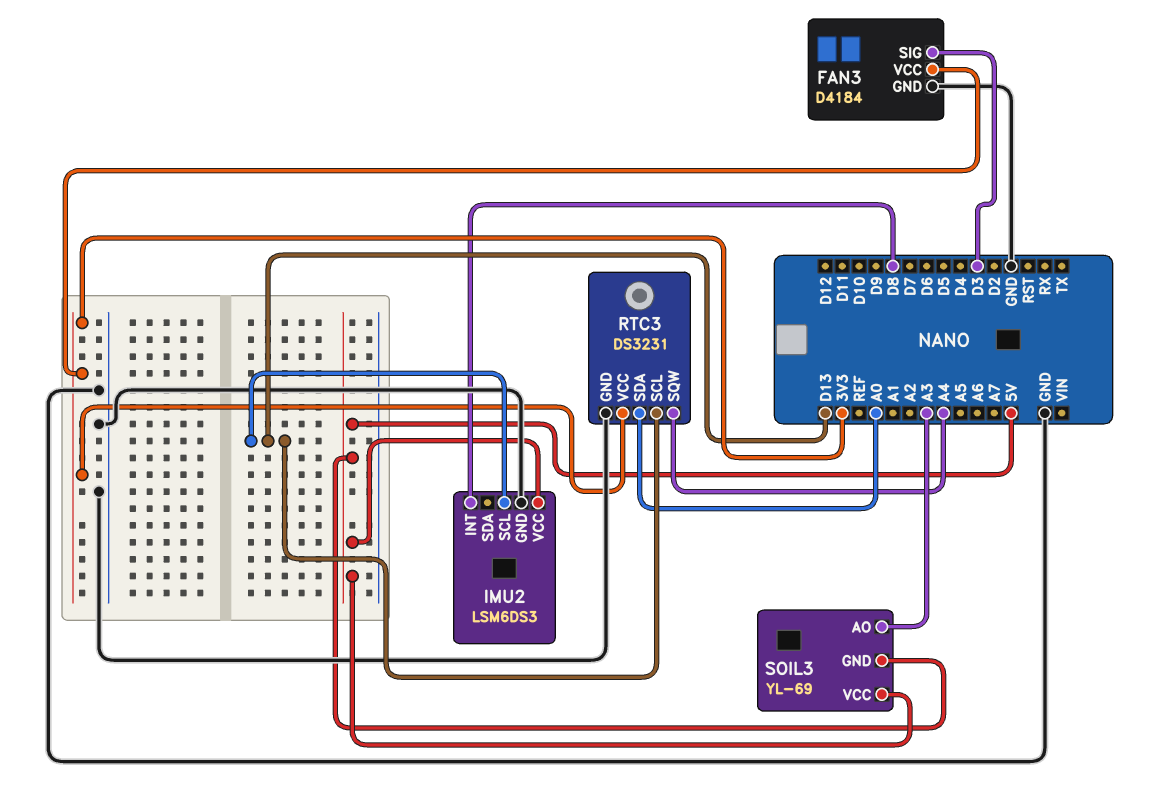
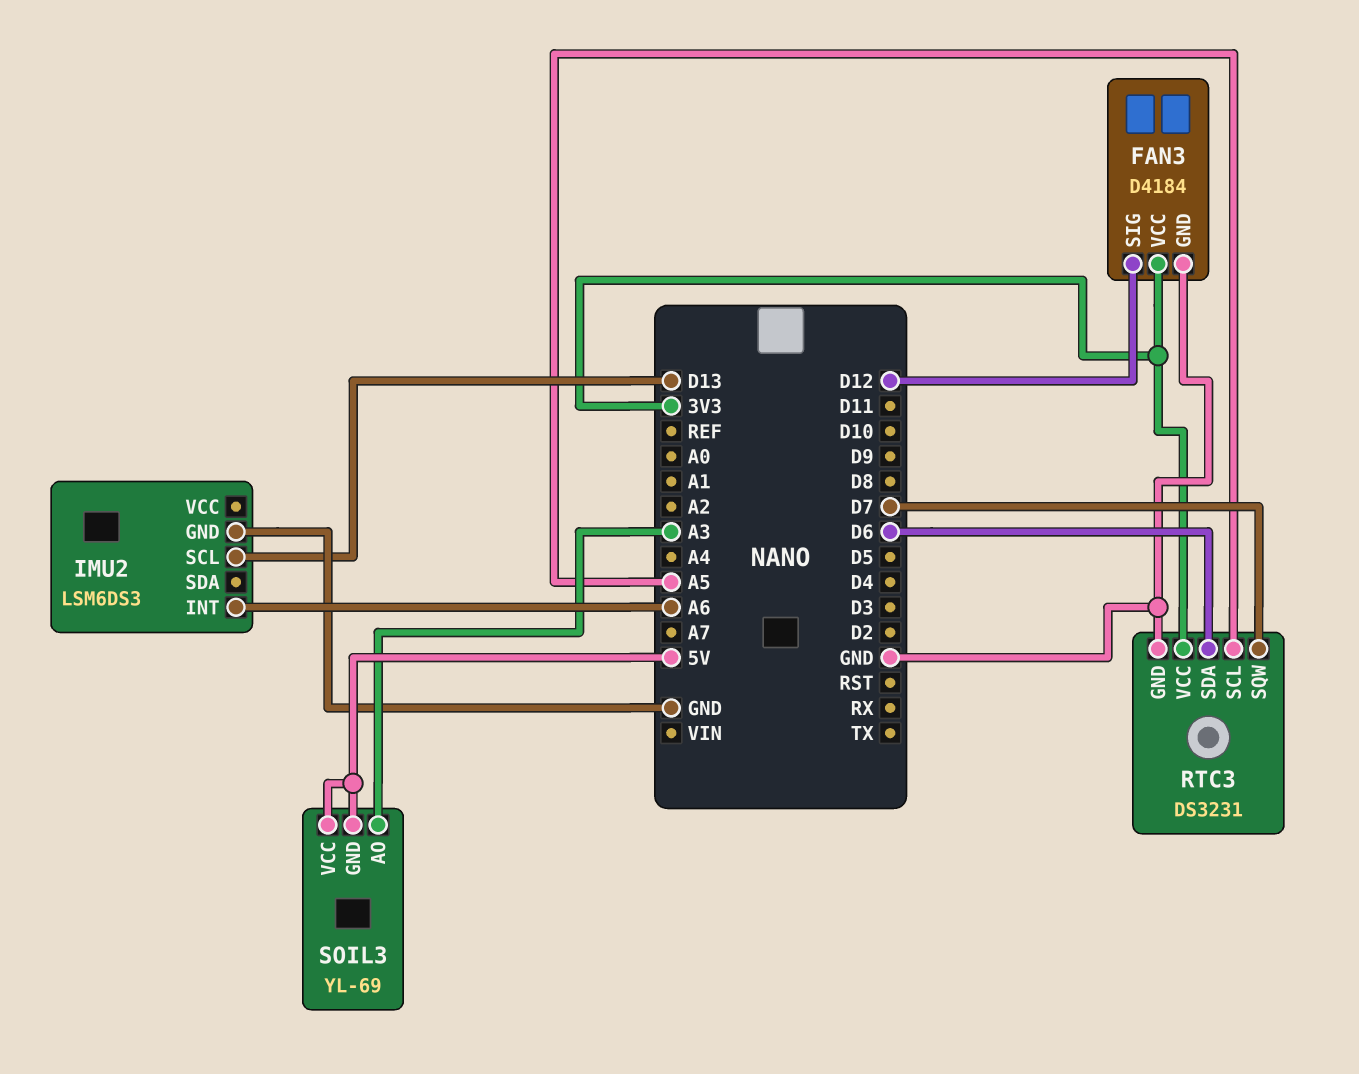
FAN3 pin SIG: D3 -> D12
IMU2 pin INT: D8 -> A6
IMU2 pin VCC: 5V -> none
RTC3 pin SCL: D13 -> A5
RTC3 pin SDA: A0 -> D6
RTC3 pin SQW: A4 -> D7

